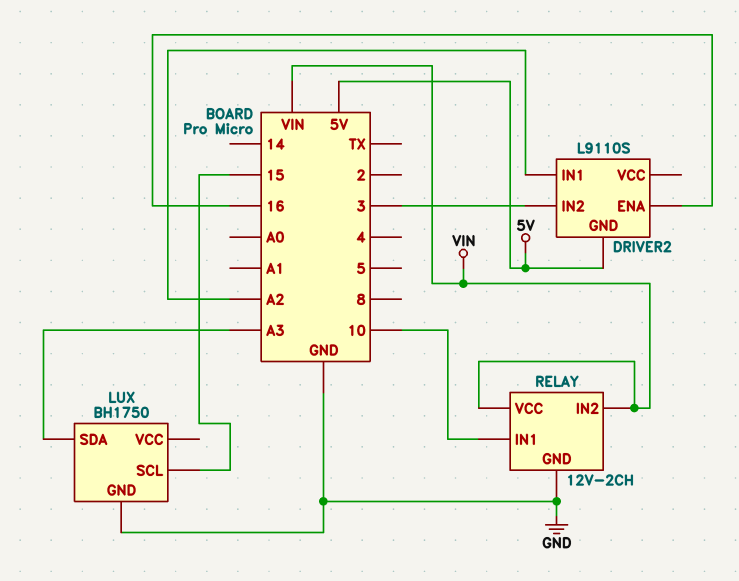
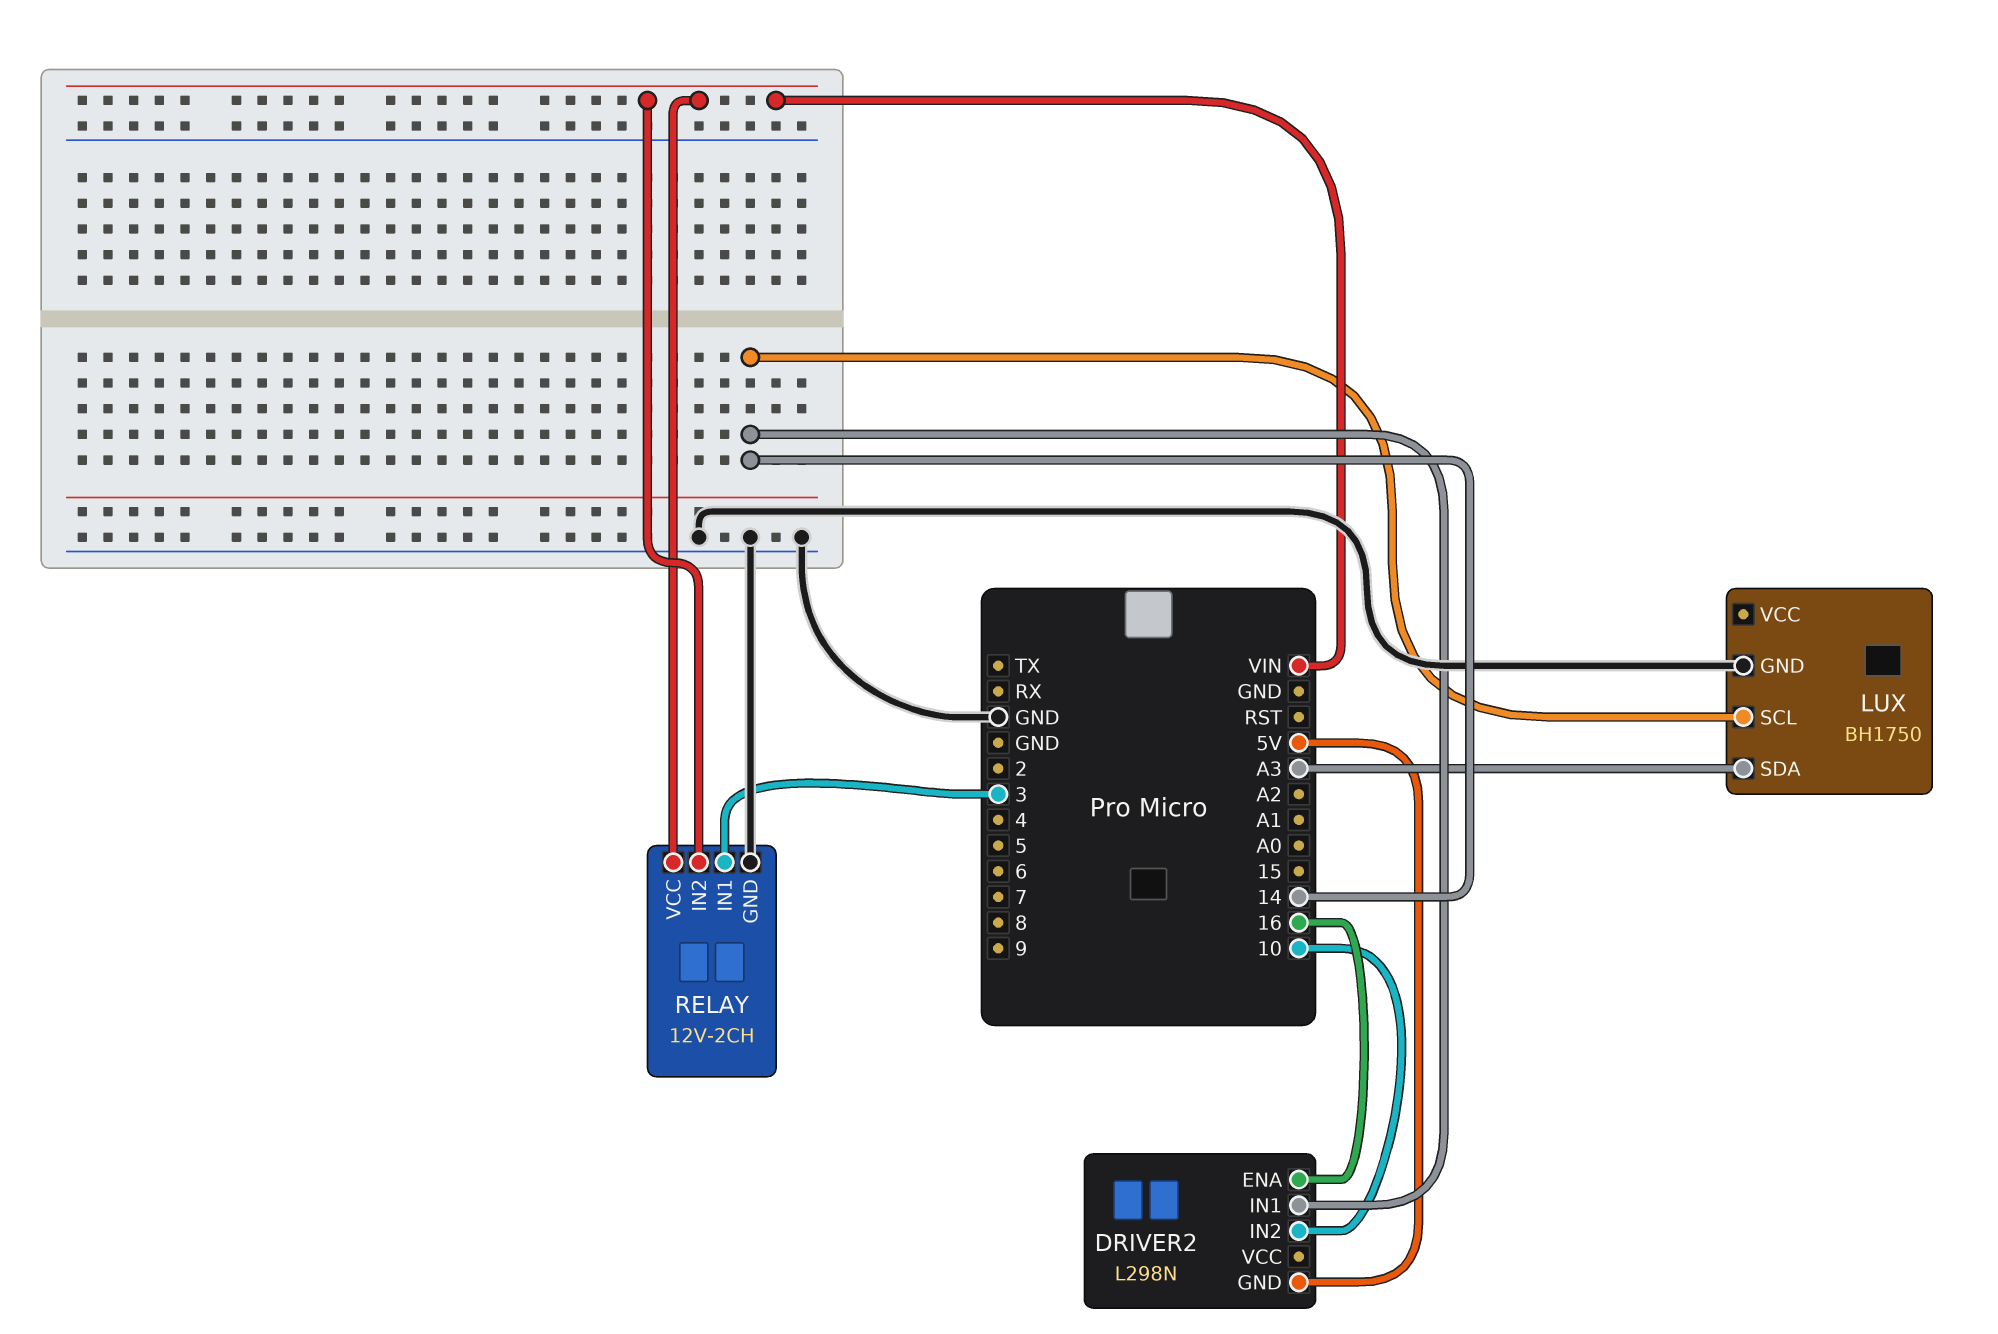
DRIVER2: L9110S -> L298N
DRIVER2 pin IN1: A2 -> 14
DRIVER2 pin IN2: 3 -> 10
LUX pin SCL: 15 -> 14
RELAY pin IN1: 10 -> 3

